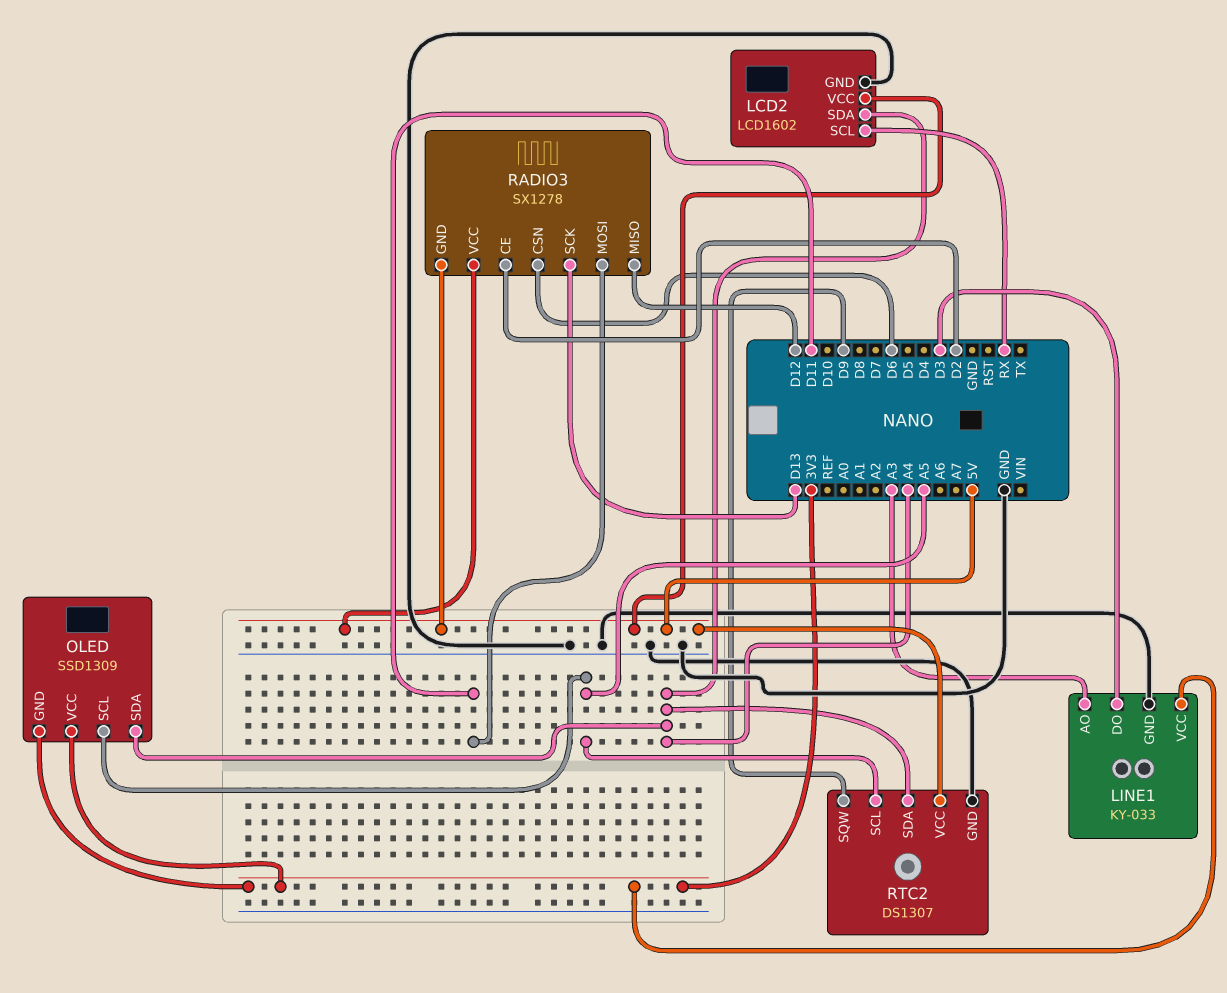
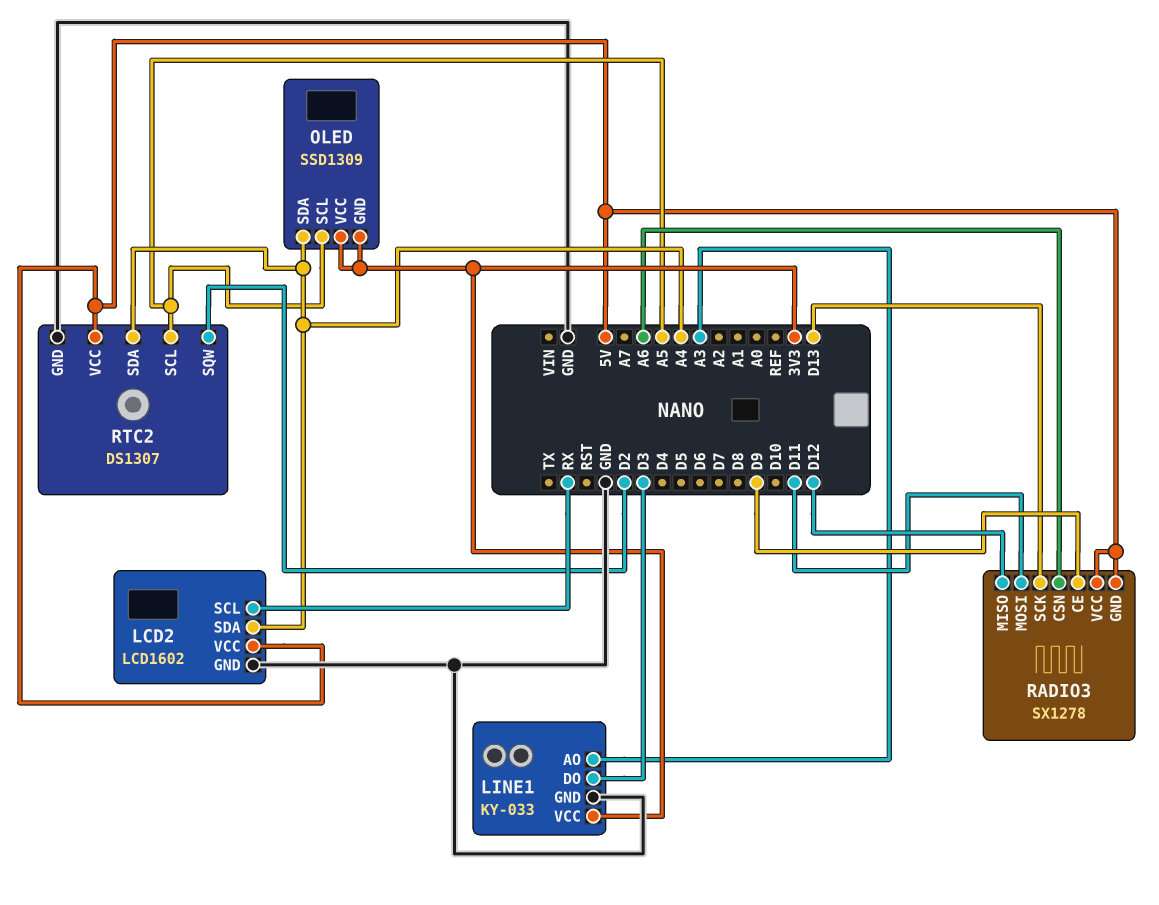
RADIO3 pin CE: D2 -> D9
RADIO3 pin CSN: D6 -> A6
RTC2 pin SQW: D9 -> D2

